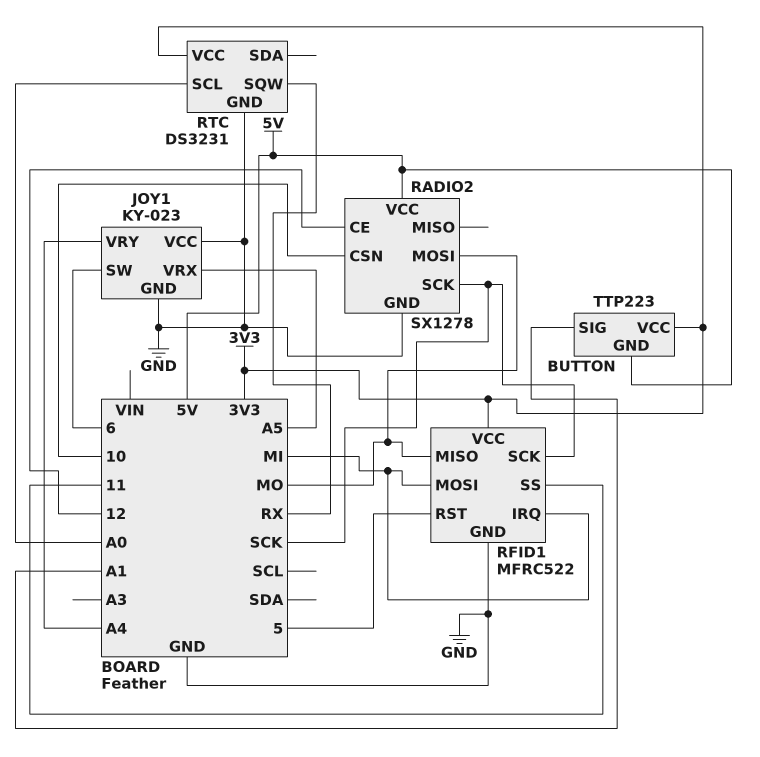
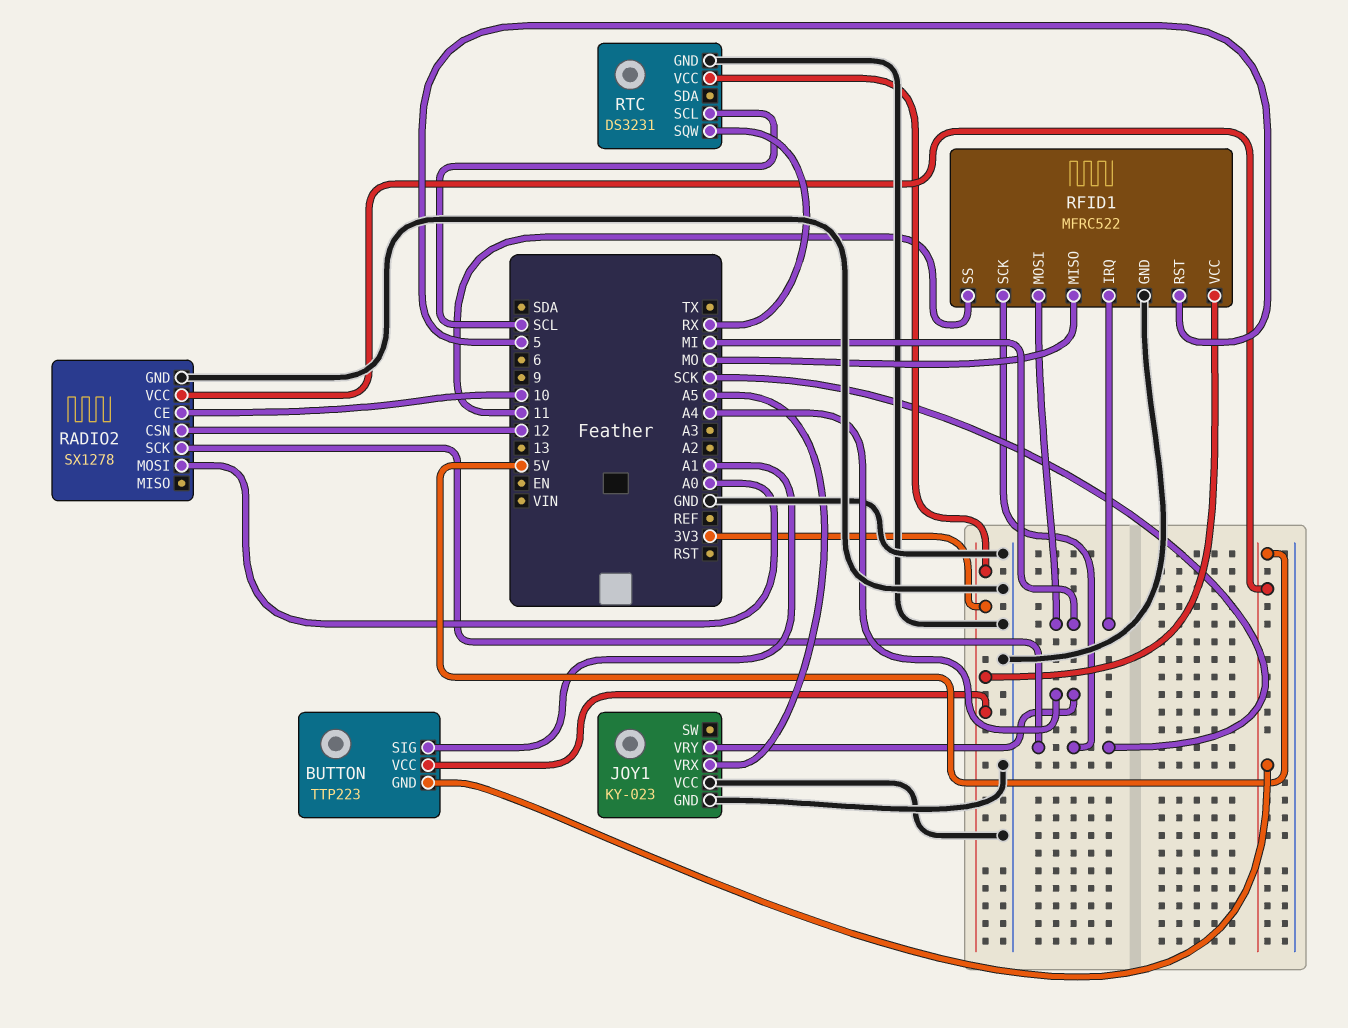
JOY1 pin SW: 6 -> none
RADIO2 pin CE: 12 -> 10
RADIO2 pin CSN: 10 -> 12
RADIO2 pin MOSI: MO -> A0
RTC pin SCL: A0 -> SCL

